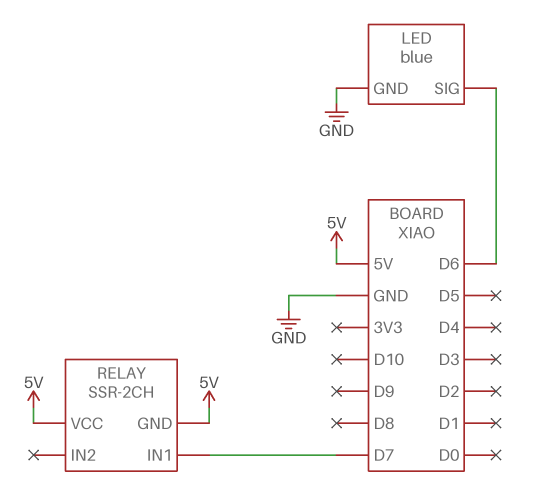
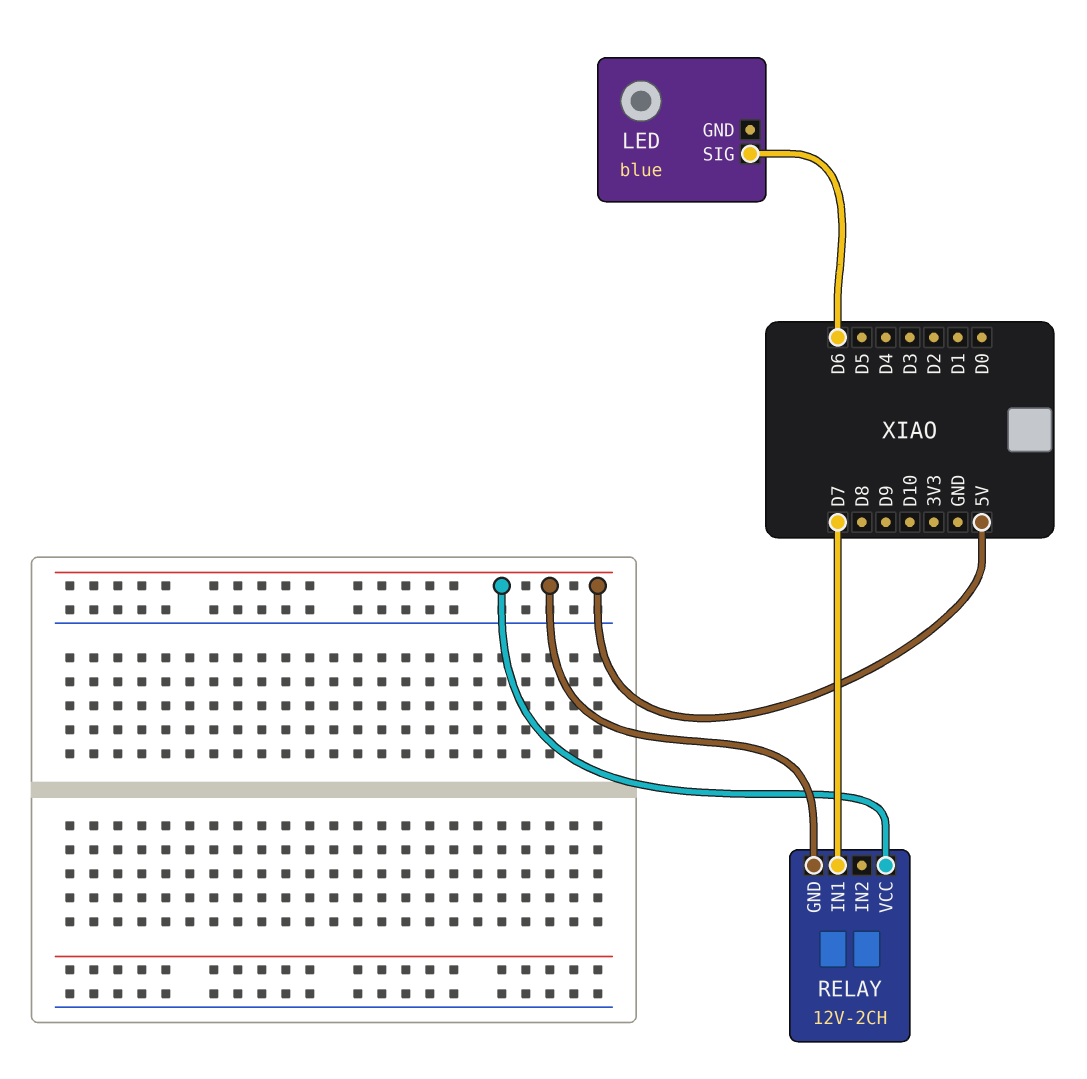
LED pin GND: GND -> none
RELAY: SSR-2CH -> 12V-2CH

